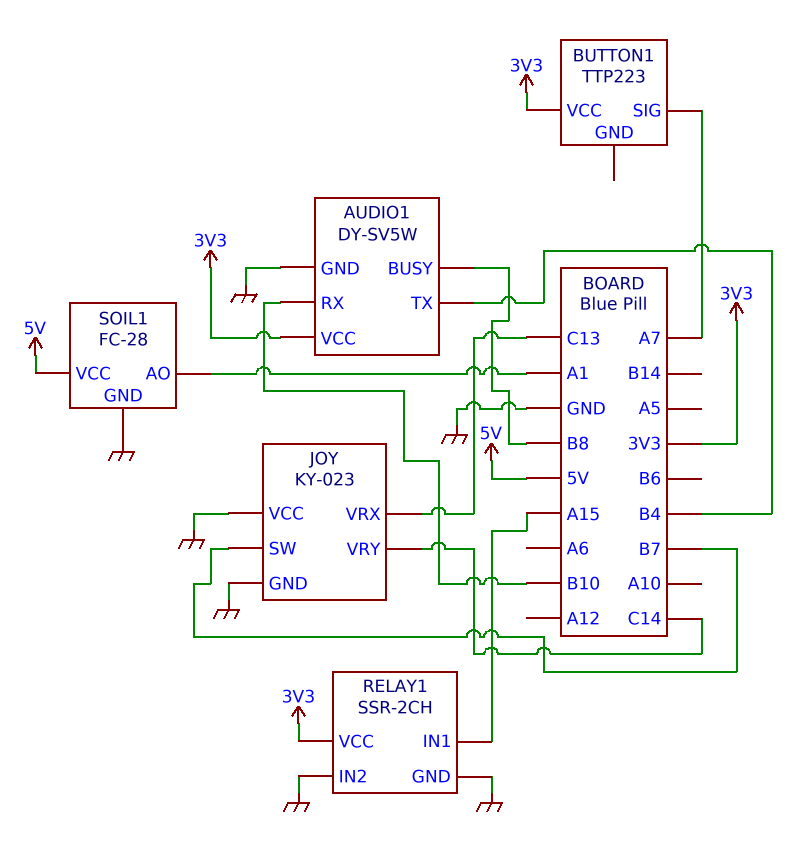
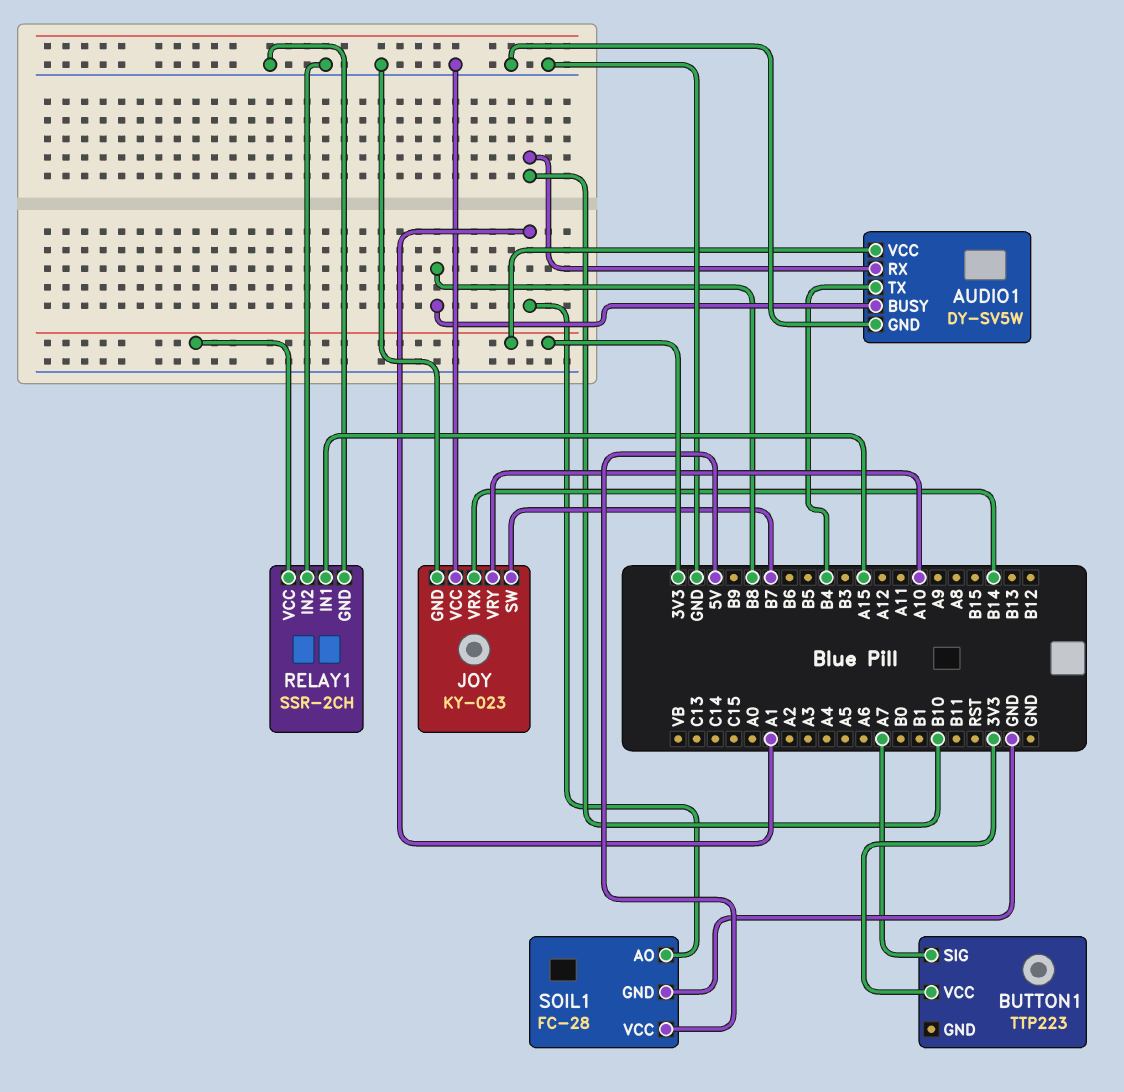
JOY pin VRX: C13 -> B14
JOY pin VRY: C14 -> A10

